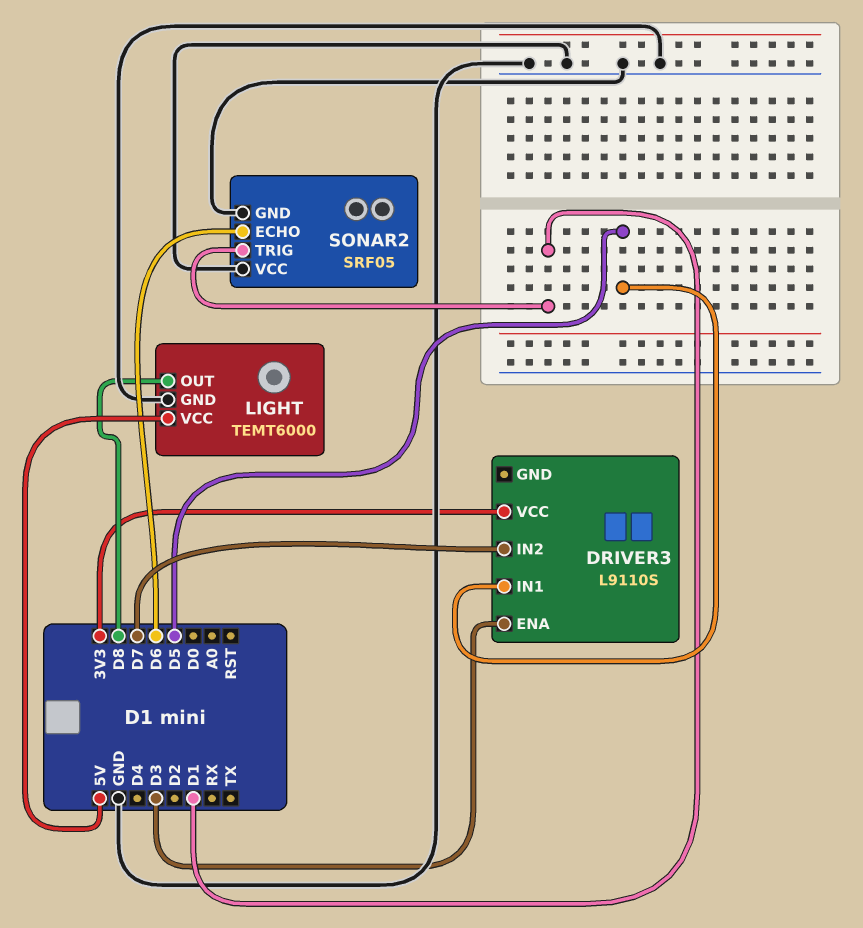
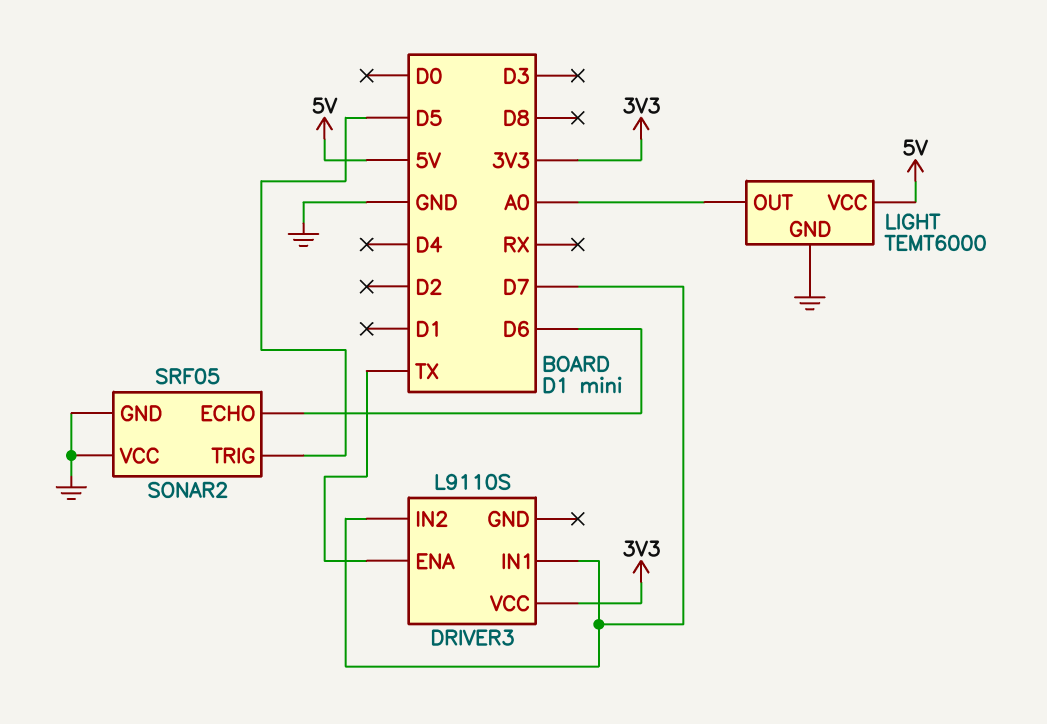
DRIVER3 pin ENA: D3 -> TX
DRIVER3 pin IN1: D5 -> D7
LIGHT pin OUT: D8 -> A0
SONAR2 pin TRIG: D1 -> D5

